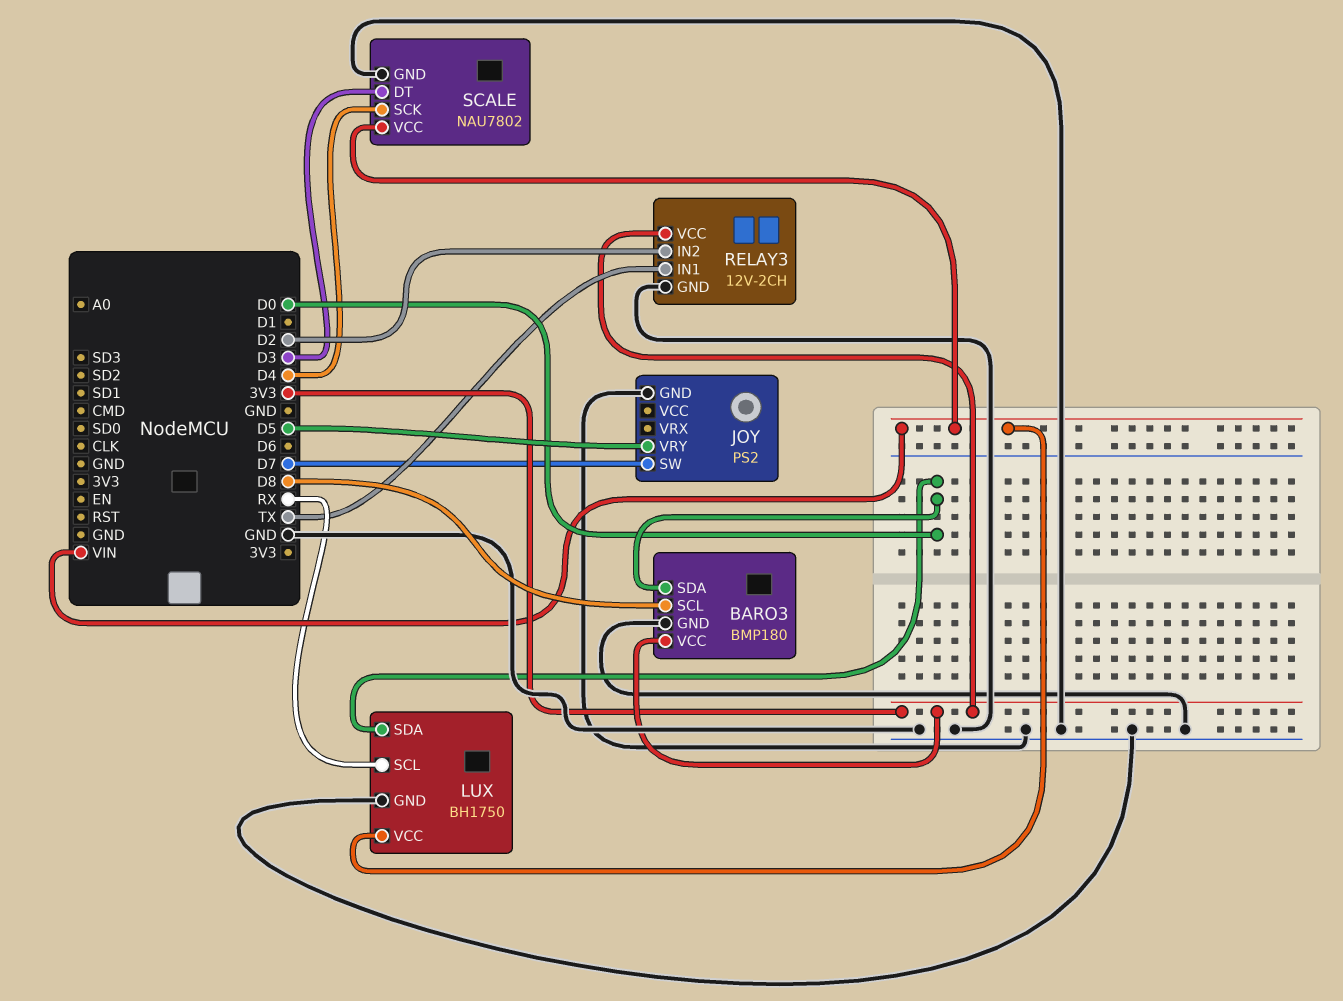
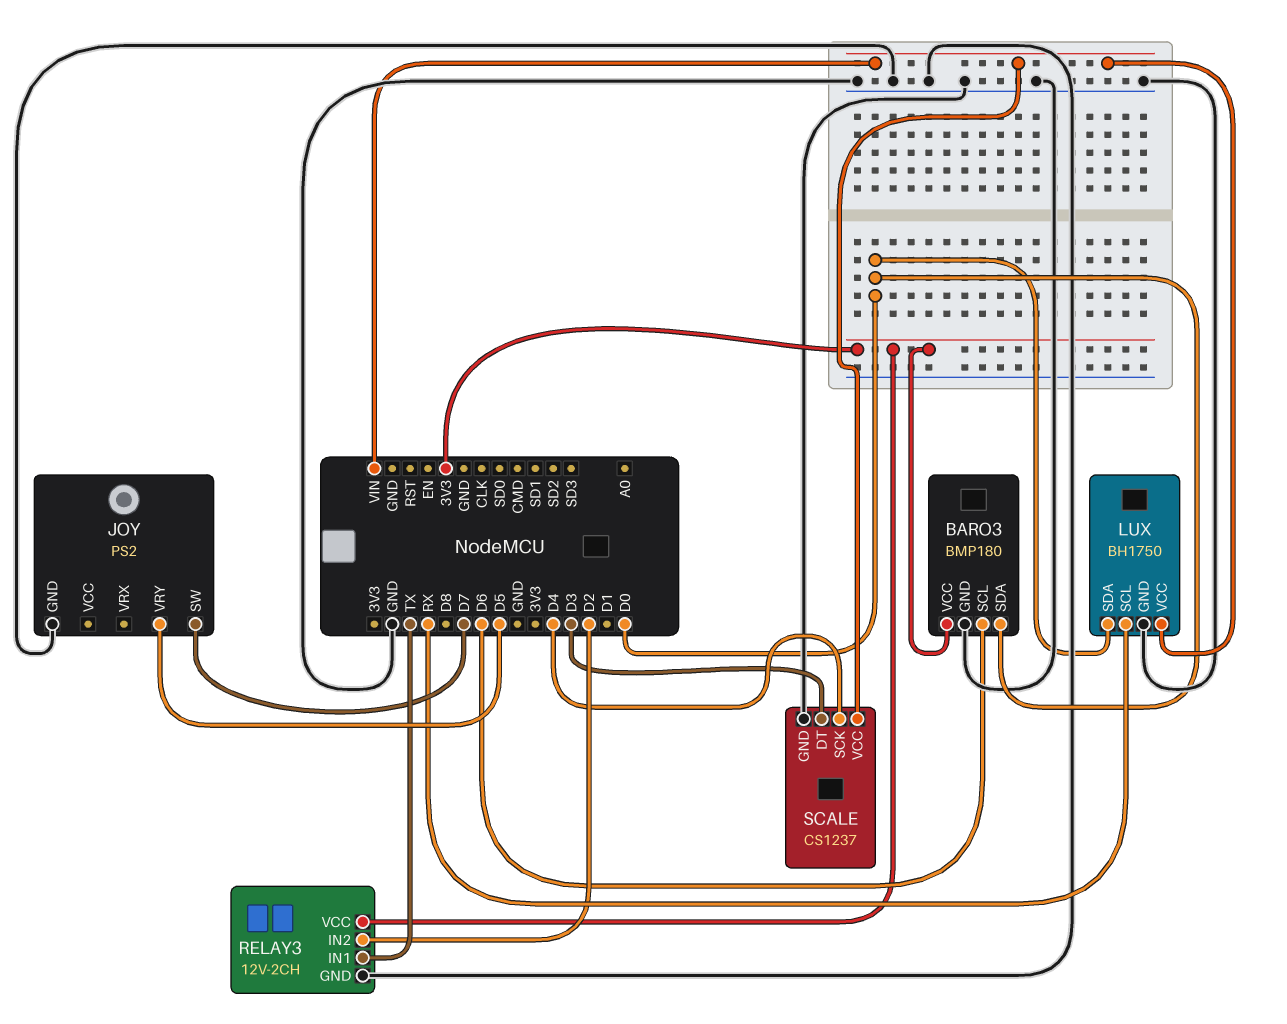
BARO3 pin SCL: D8 -> D6
SCALE: NAU7802 -> CS1237

